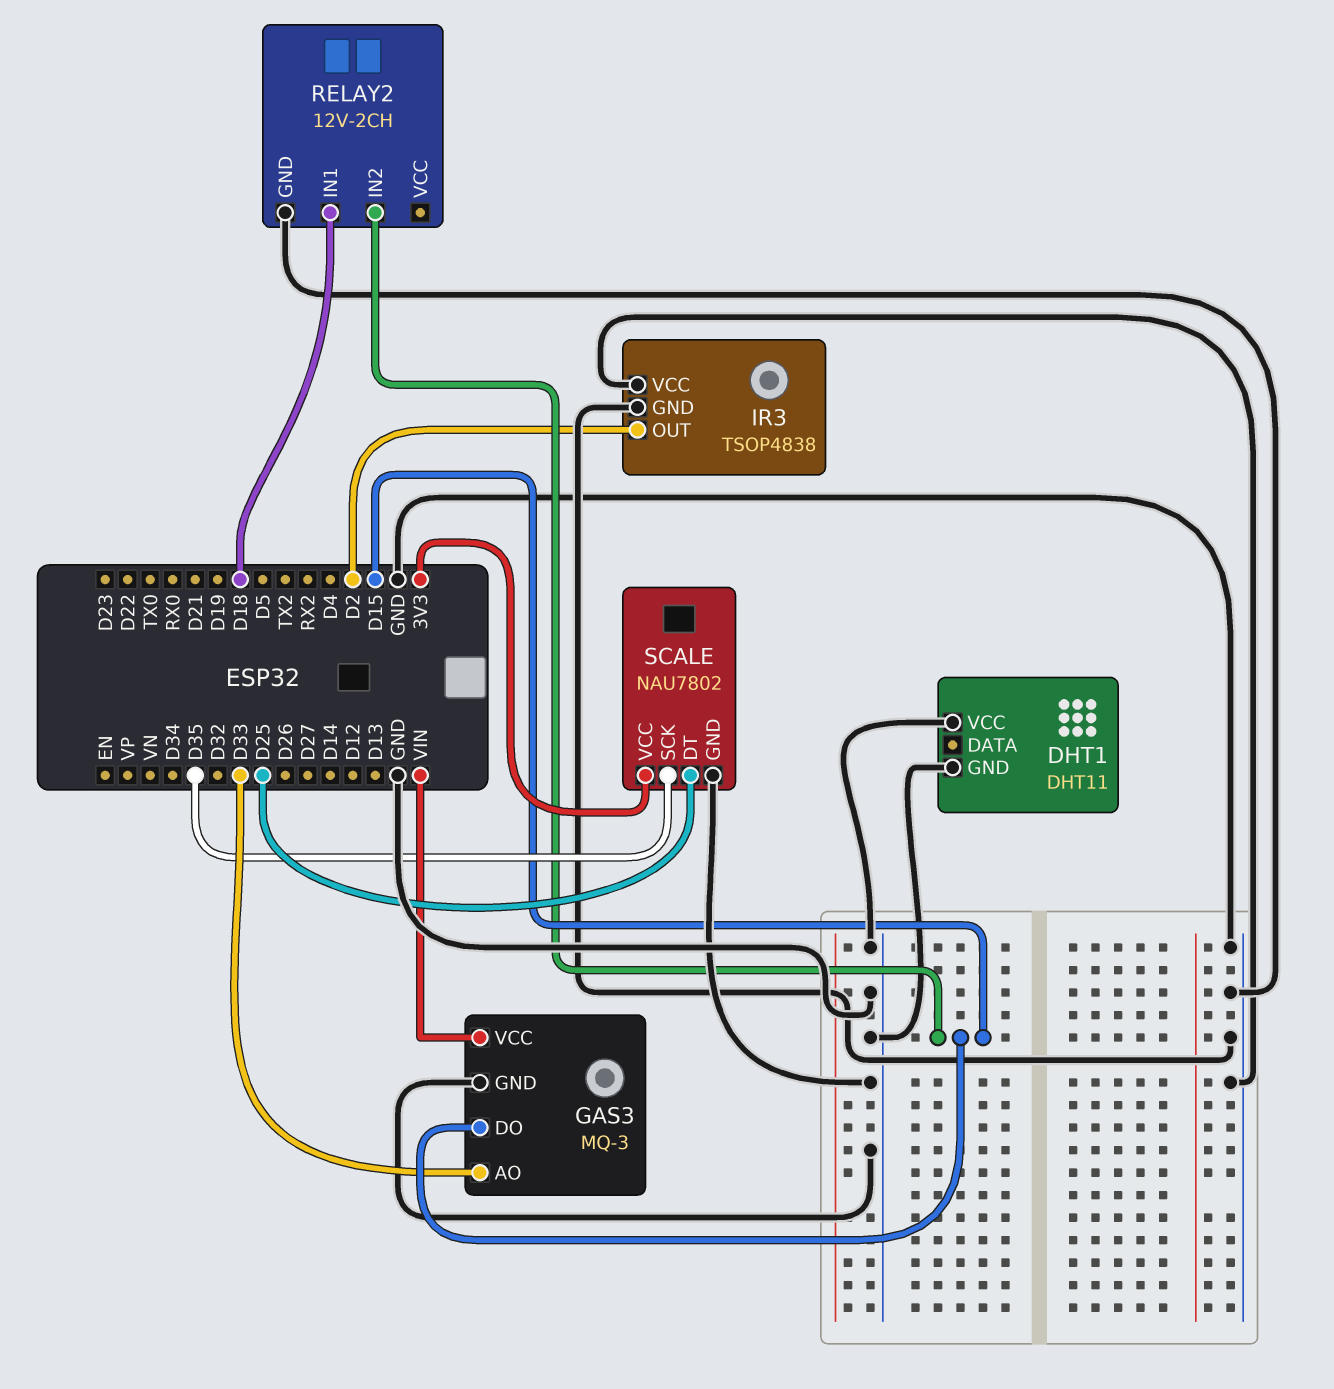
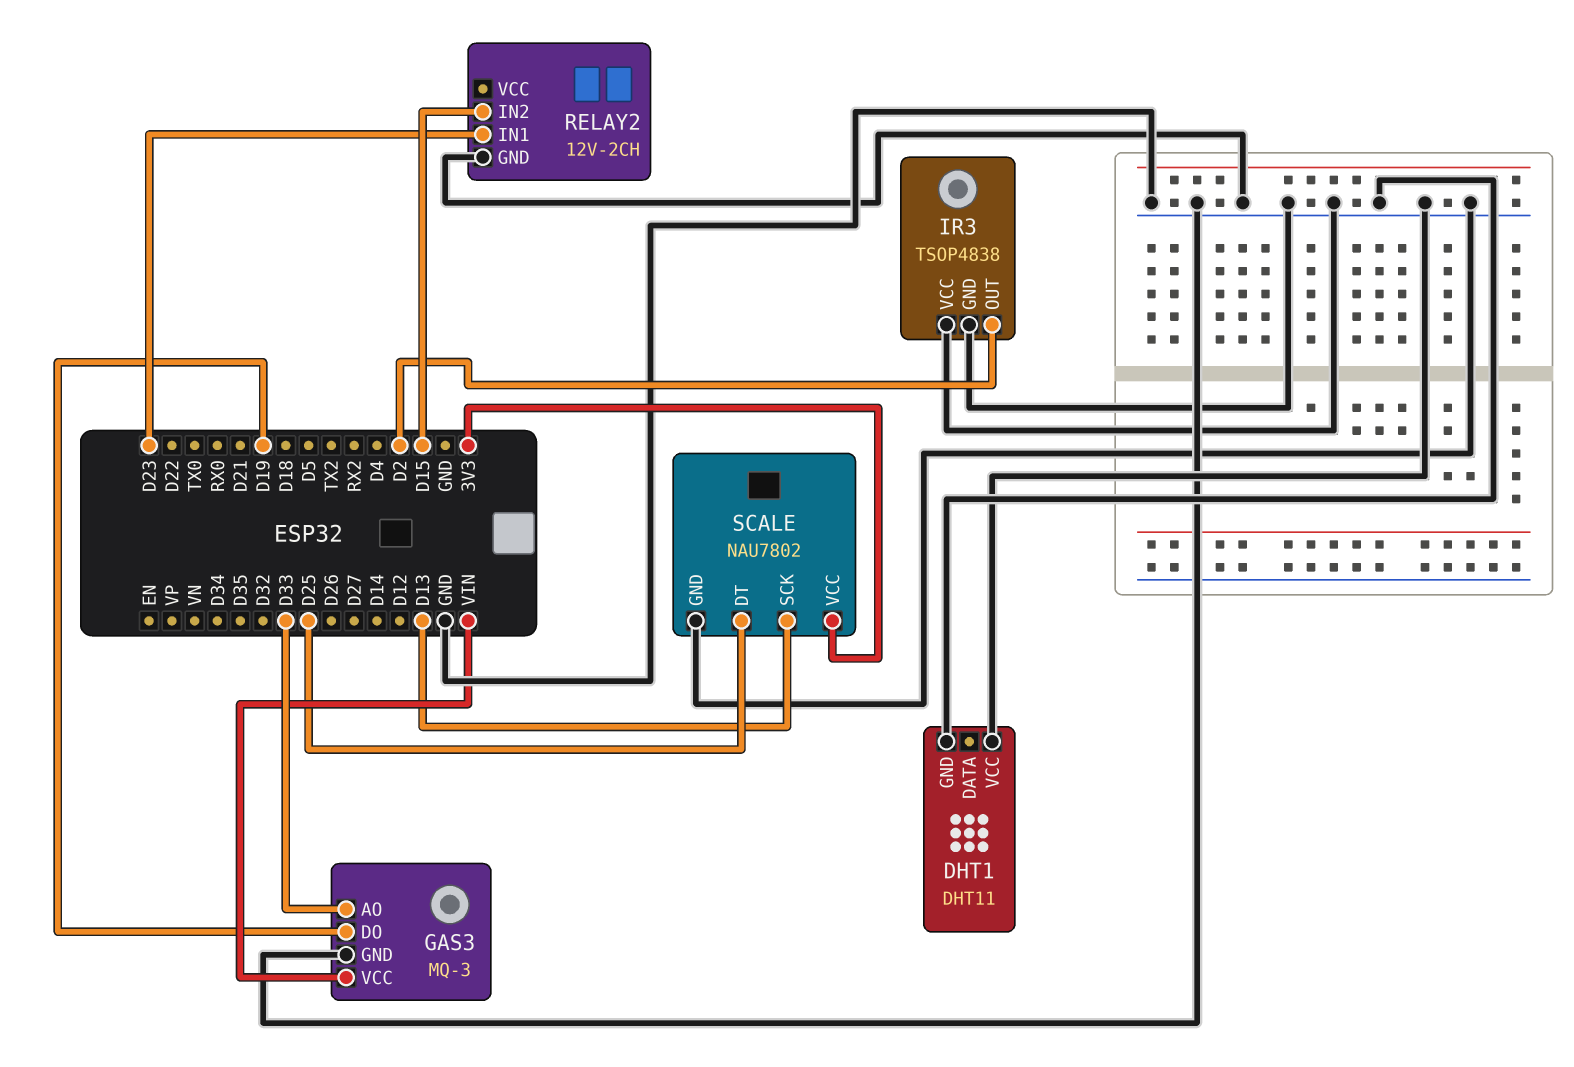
GAS3 pin DO: D15 -> D19
RELAY2 pin IN1: D18 -> D23
SCALE pin SCK: D35 -> D13

